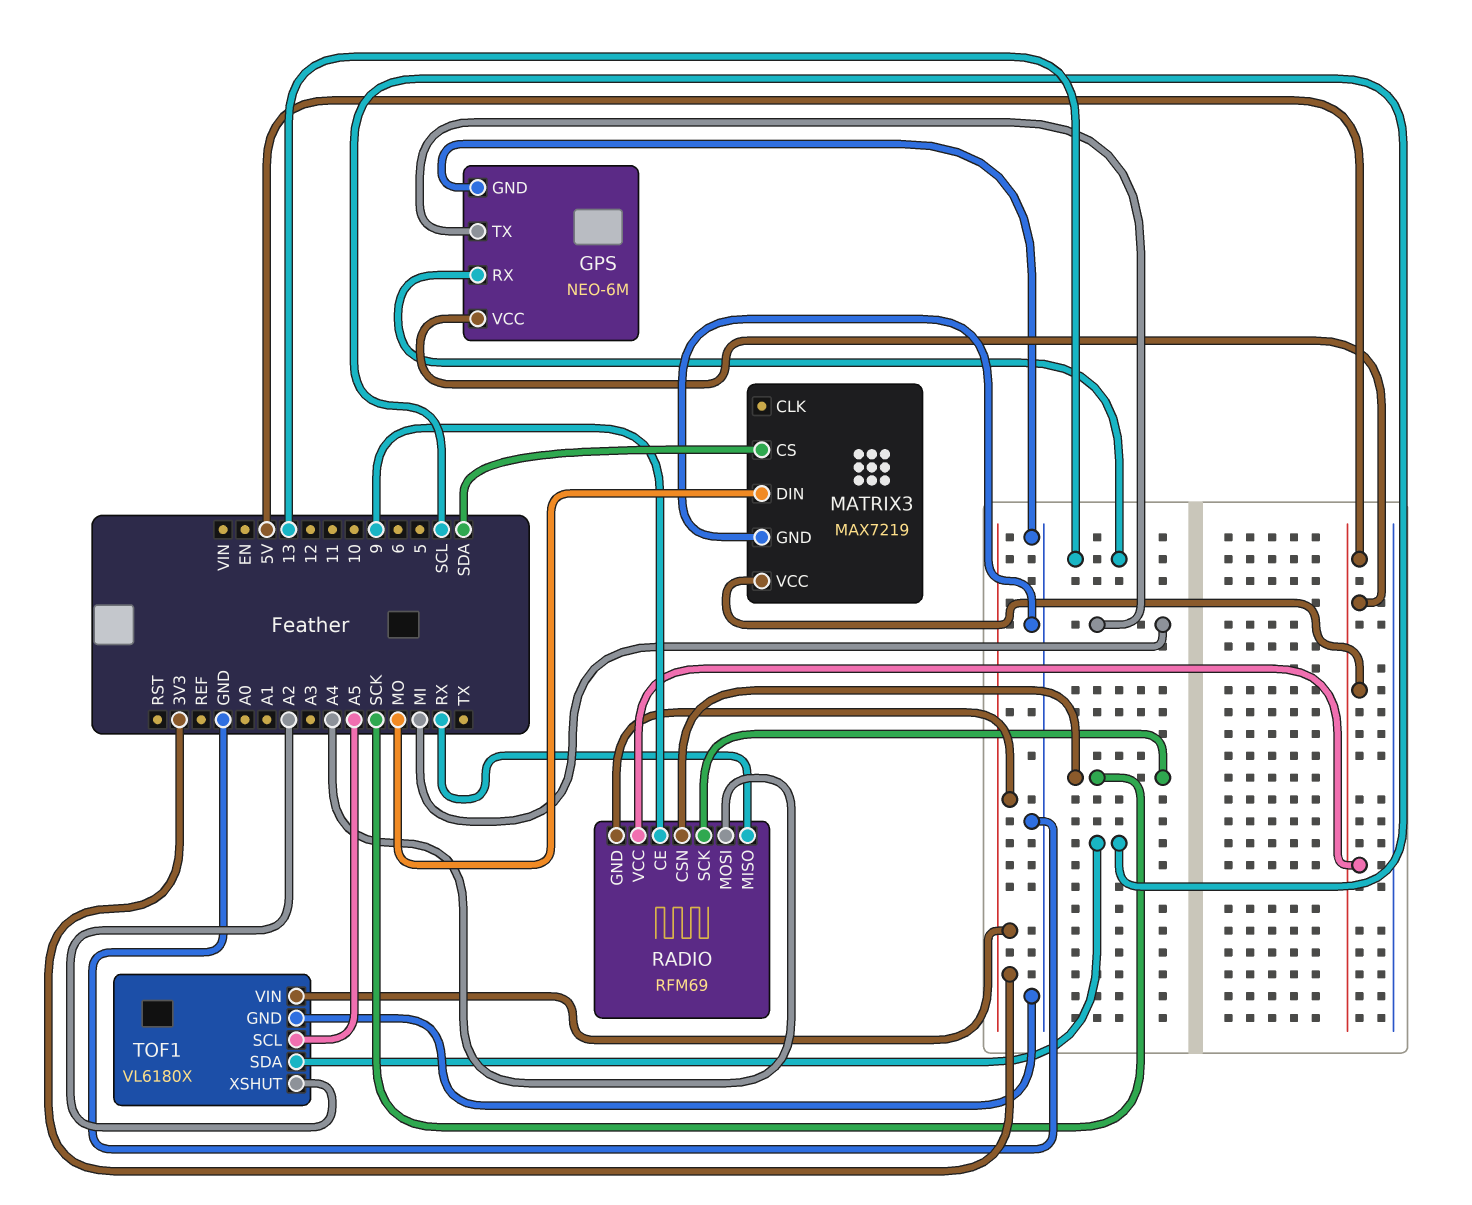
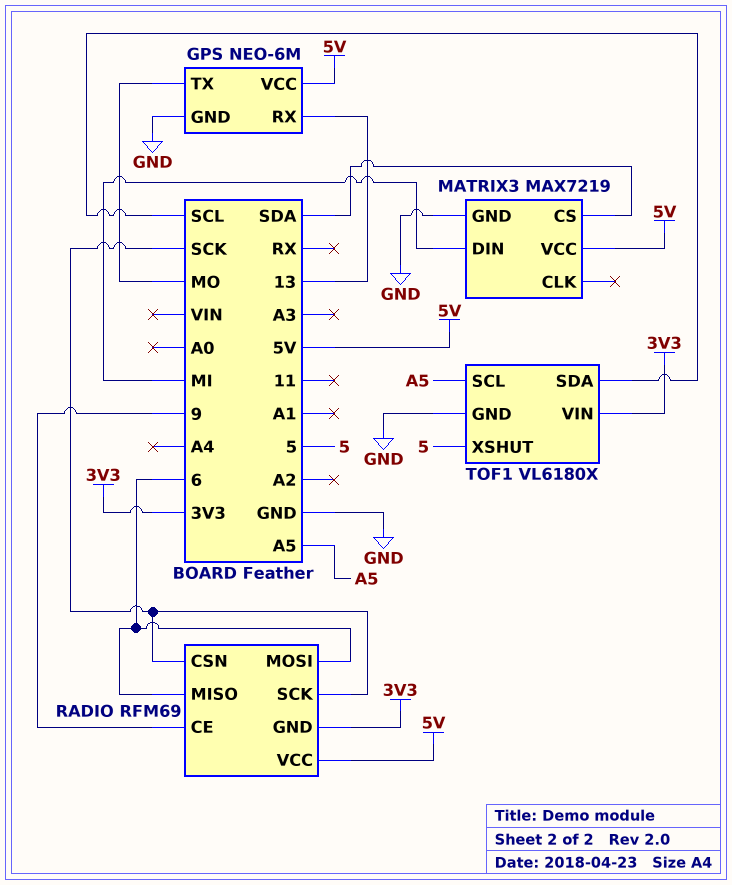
GPS pin TX: MI -> MO
MATRIX3 pin DIN: MO -> MI
RADIO pin MISO: RX -> 6
RADIO pin MOSI: A4 -> 6
TOF1 pin XSHUT: A2 -> 5

